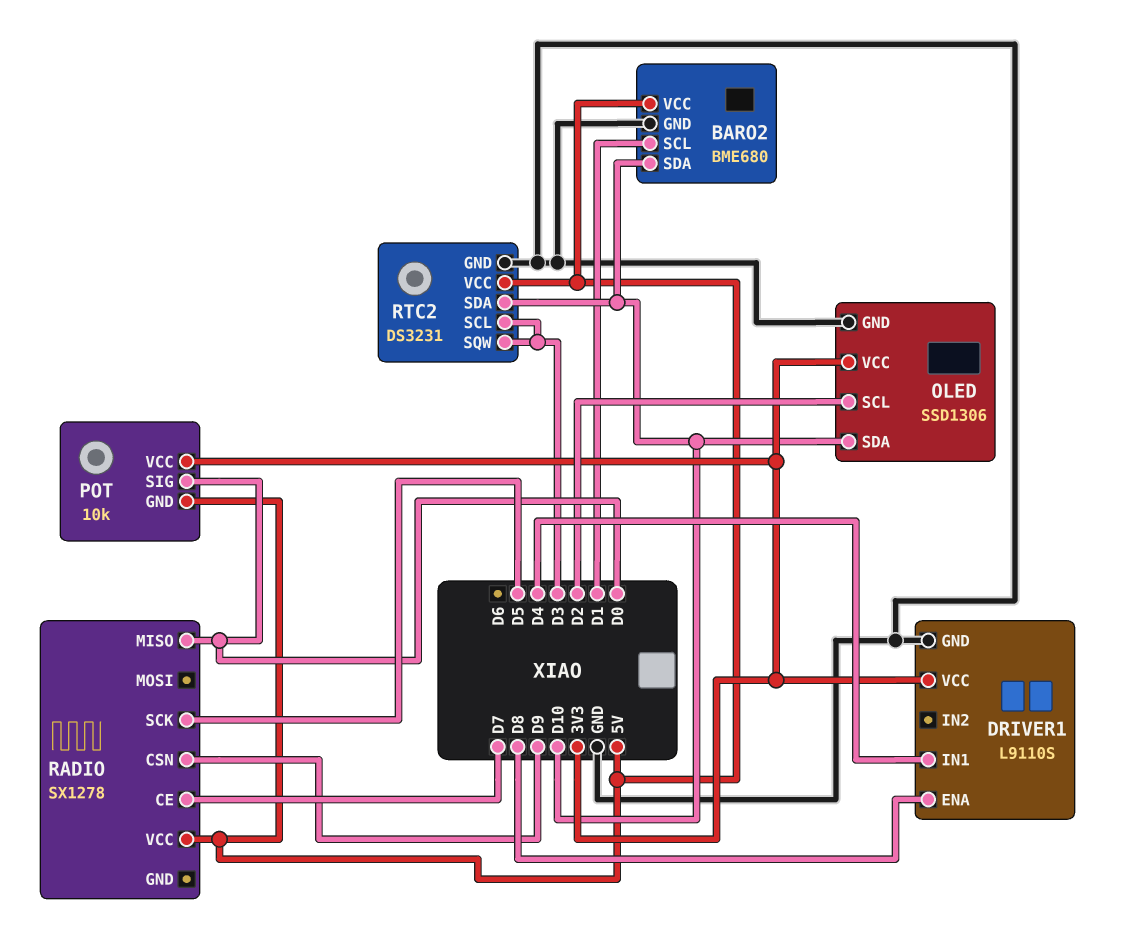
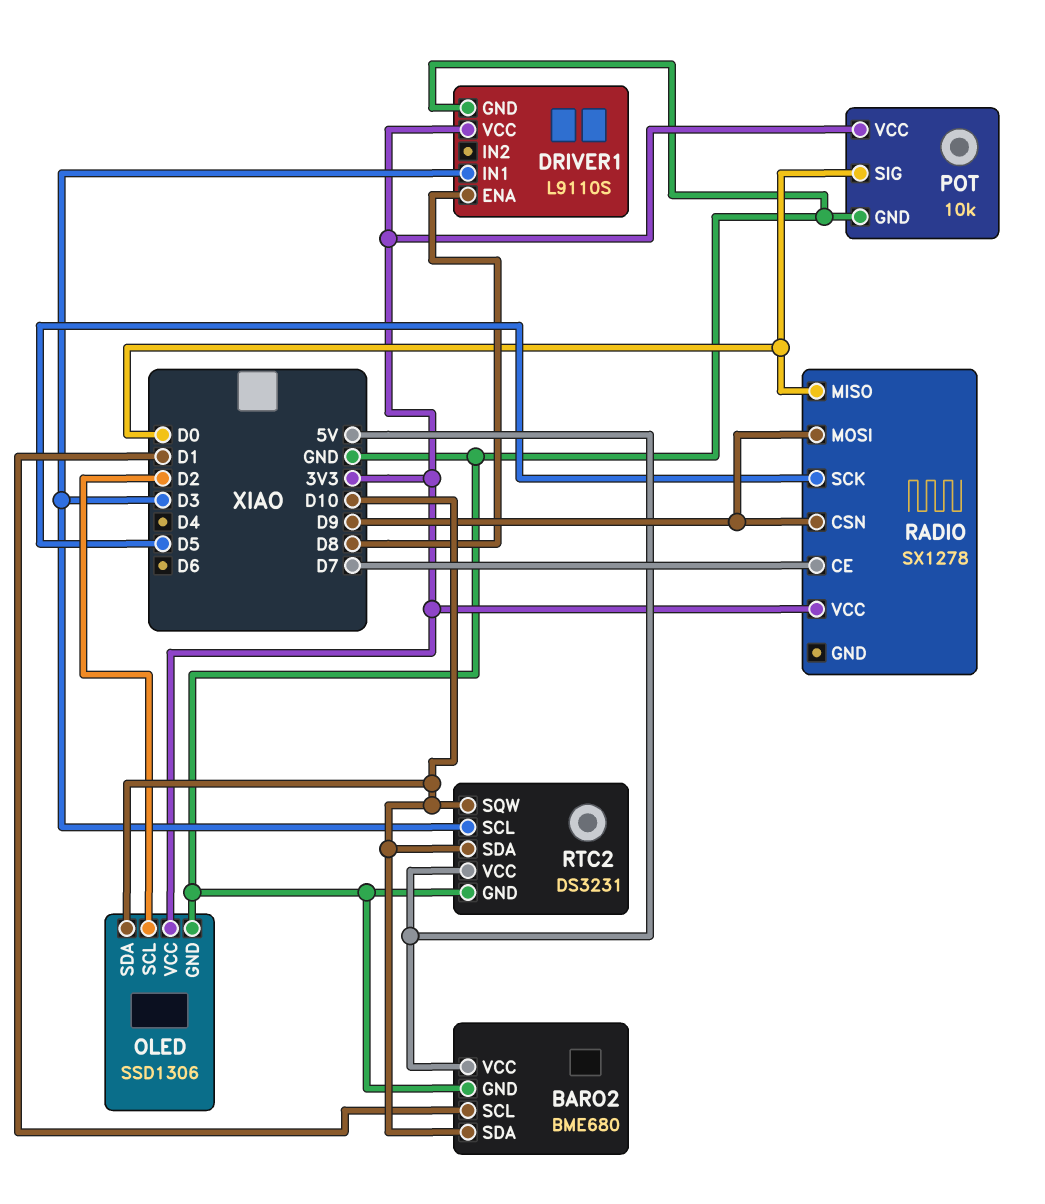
DRIVER1 pin IN1: D4 -> D3
POT pin GND: 5V -> GND
RADIO pin MOSI: none -> D9
RADIO pin VCC: 5V -> 3V3
RTC2 pin SQW: D3 -> D10

